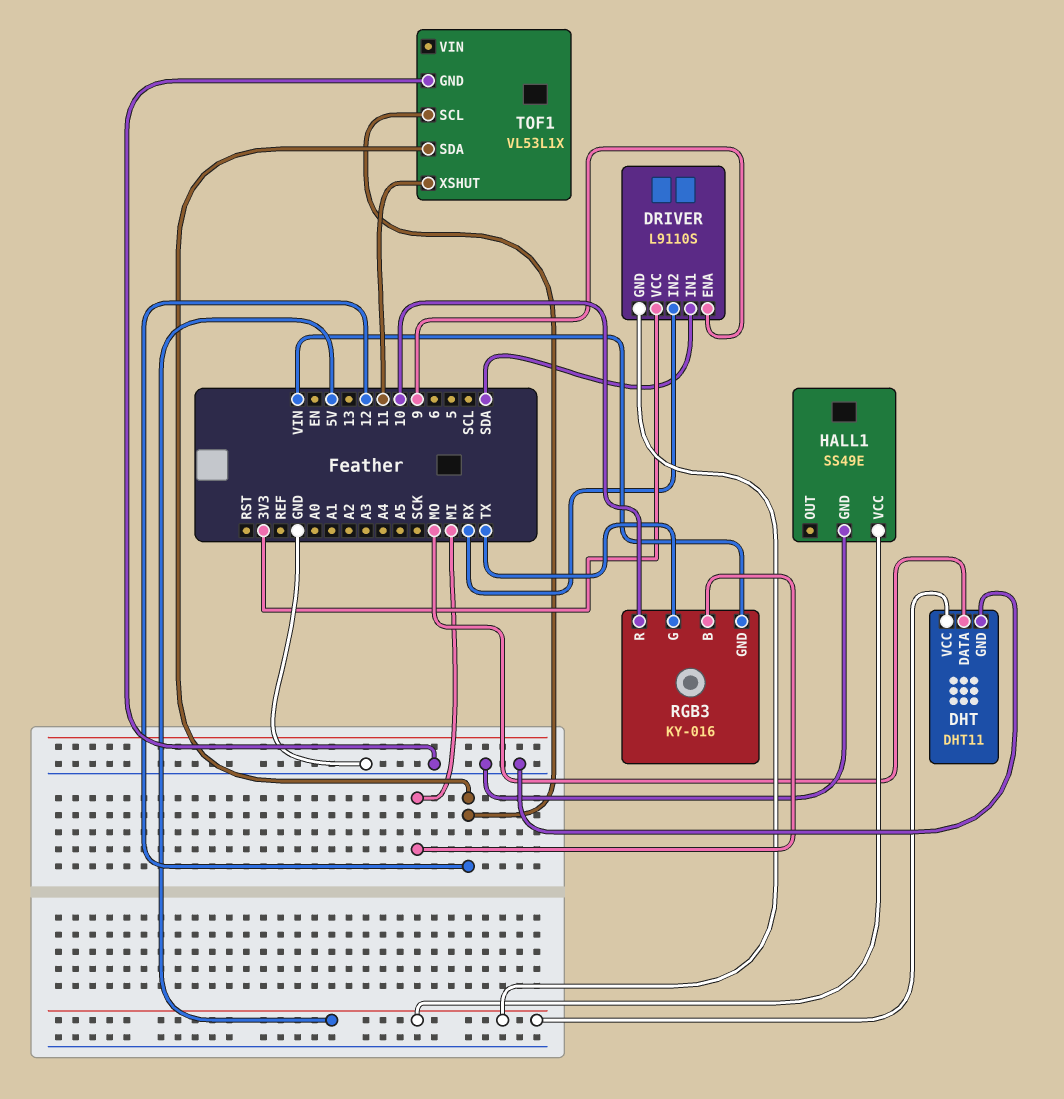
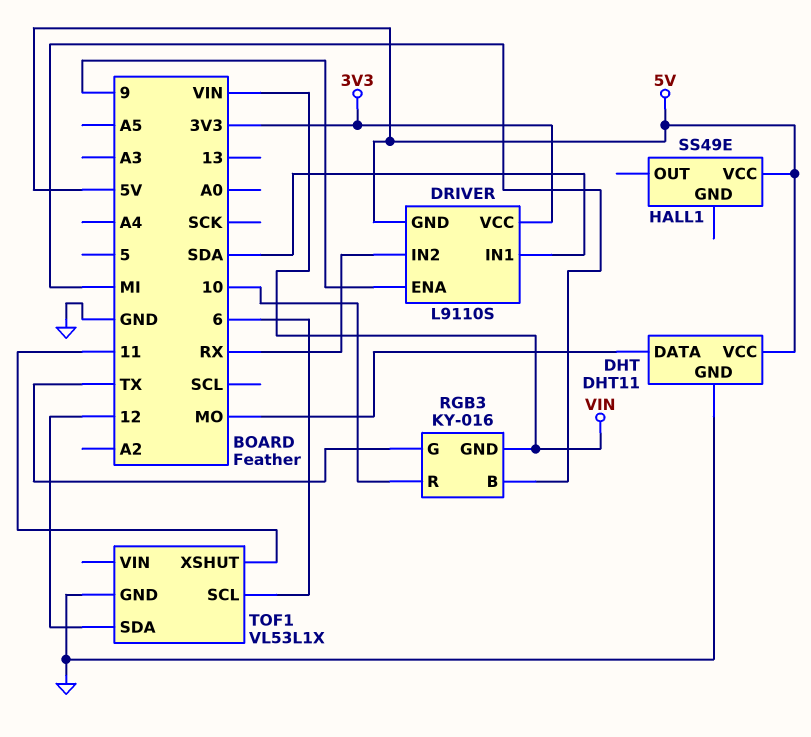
HALL1 pin GND: GND -> none
TOF1 pin SCL: 12 -> 6

